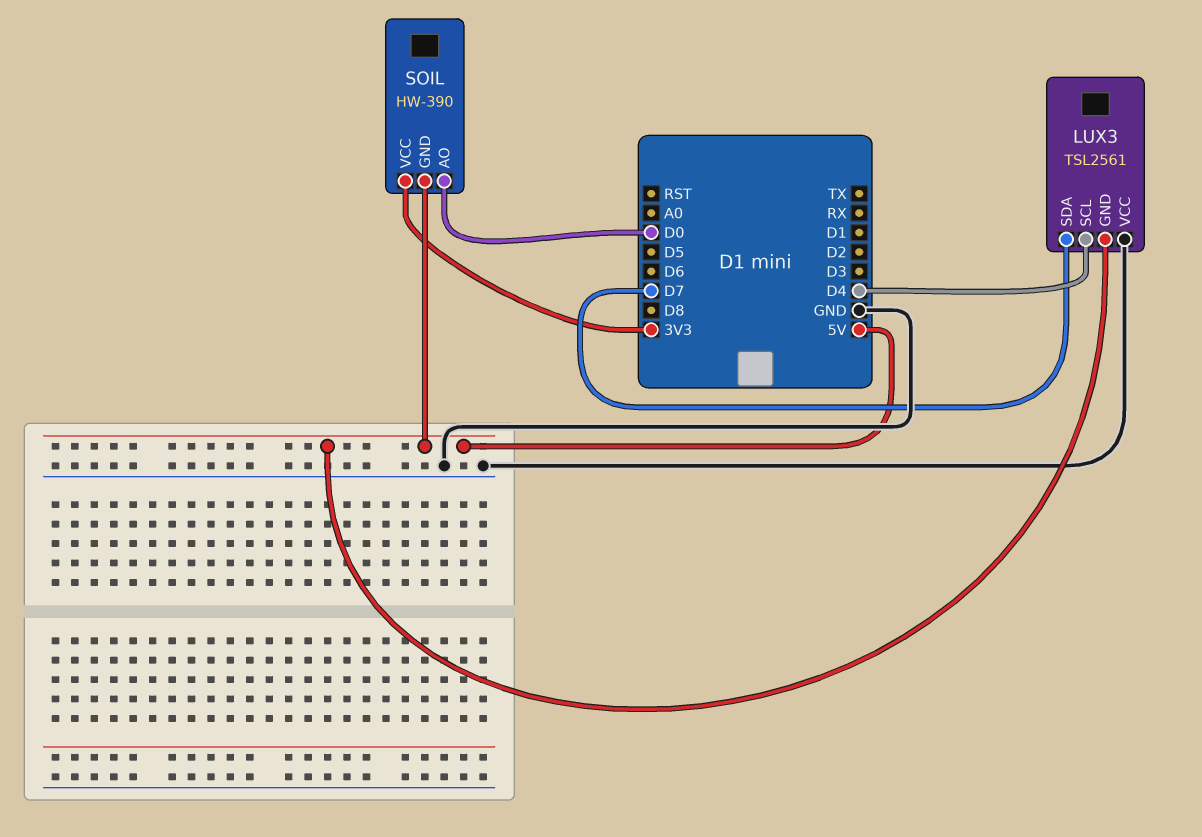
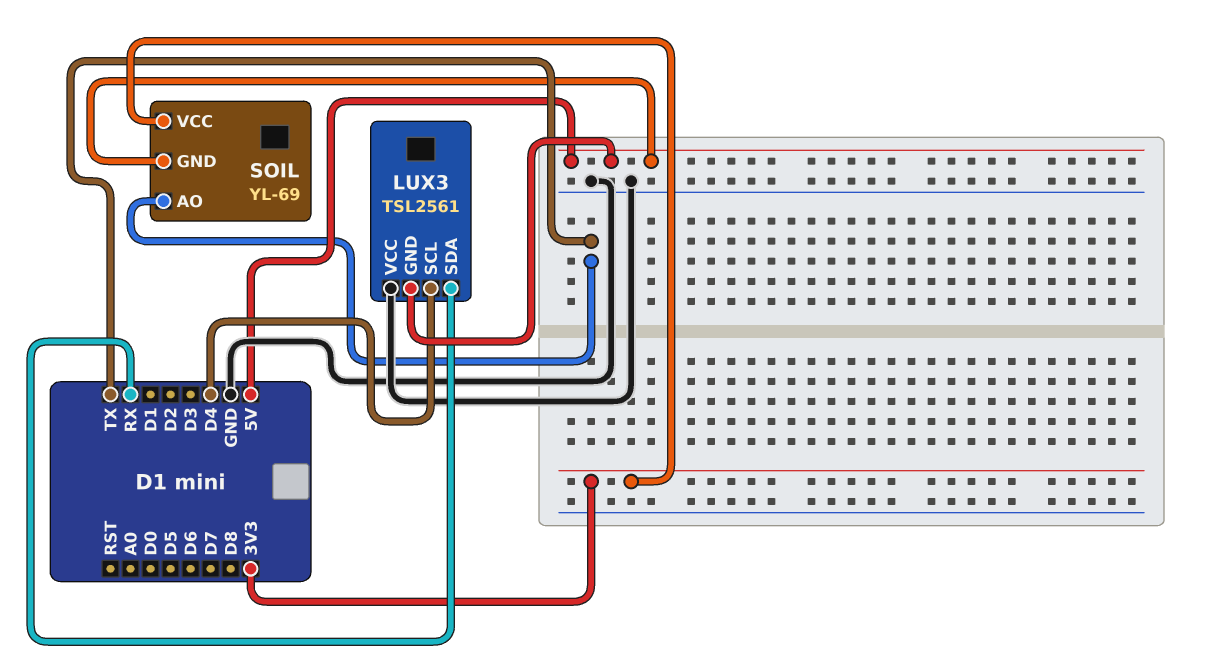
LUX3 pin SDA: D7 -> RX
SOIL: HW-390 -> YL-69
SOIL pin AO: D0 -> TX

